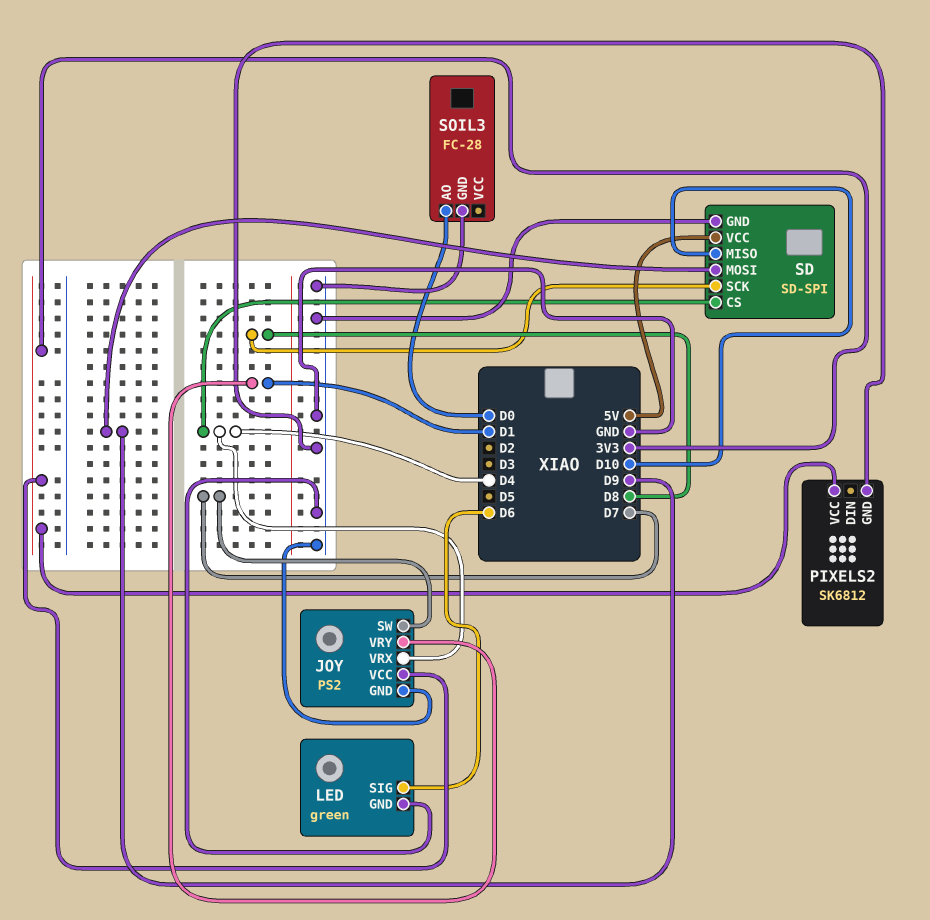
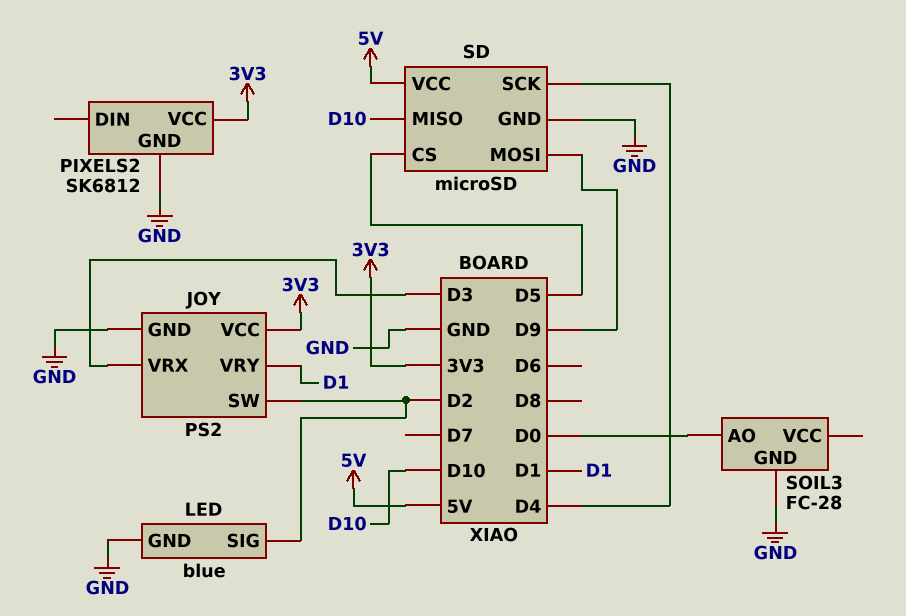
JOY pin SW: D7 -> D2
JOY pin VRX: D4 -> D3
LED: green -> blue
LED pin SIG: D6 -> D2
SD: SD-SPI -> microSD
SD pin CS: D4 -> D5
SD pin SCK: D8 -> D4

